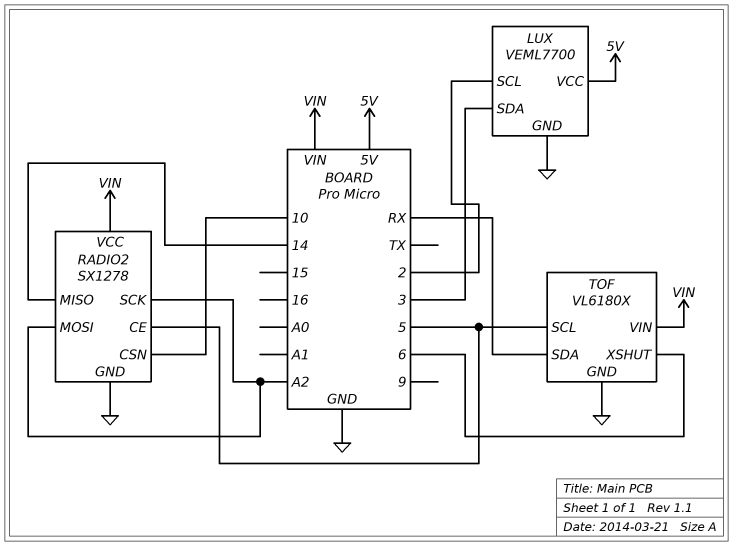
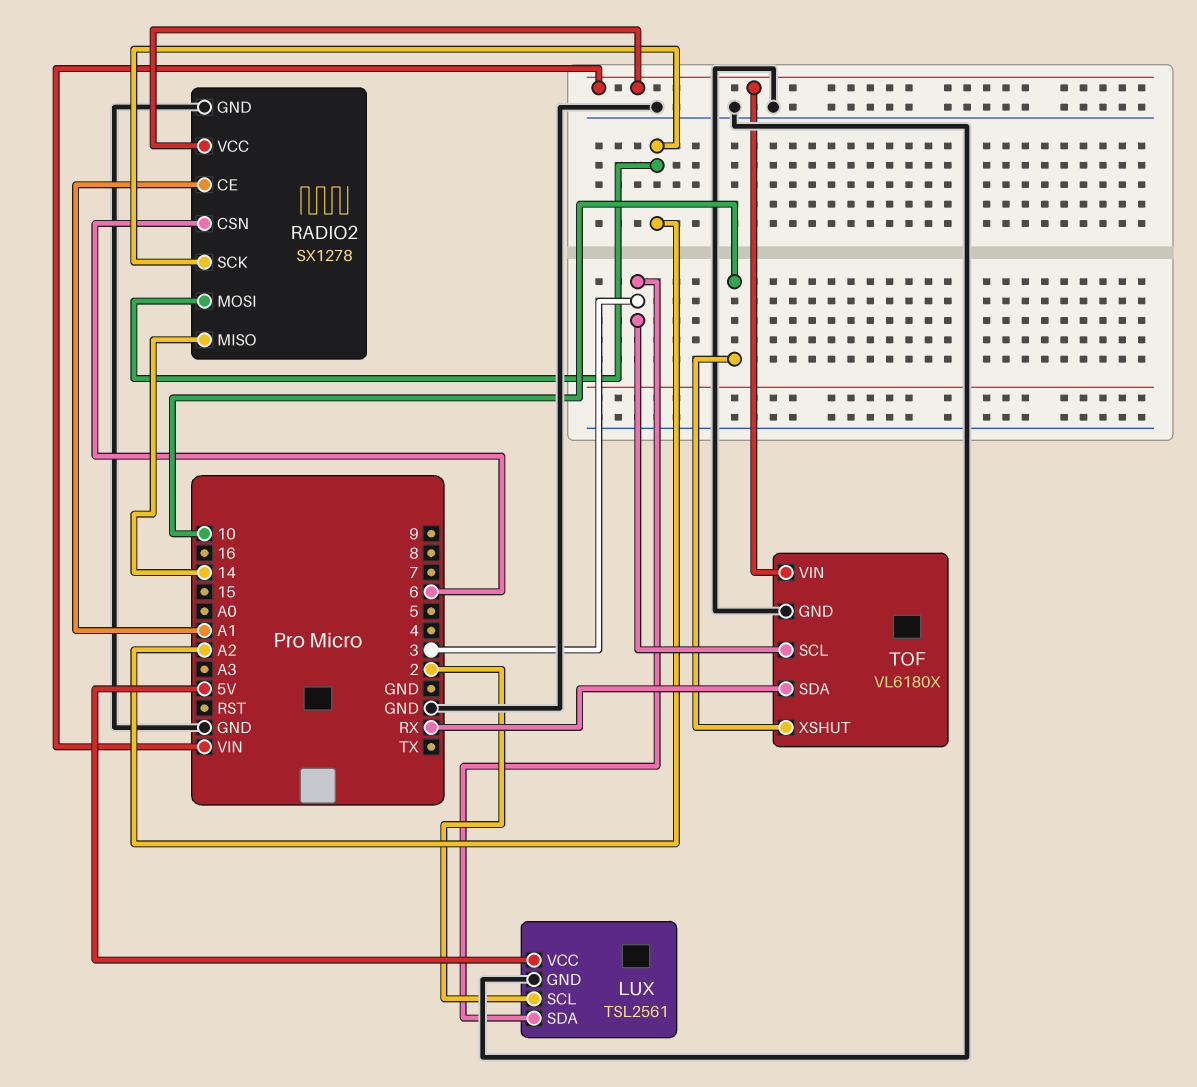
LUX: VEML7700 -> TSL2561
RADIO2 pin CE: 5 -> A1
RADIO2 pin CSN: 10 -> 6
TOF pin SCL: 5 -> 3
TOF pin XSHUT: 6 -> 10

